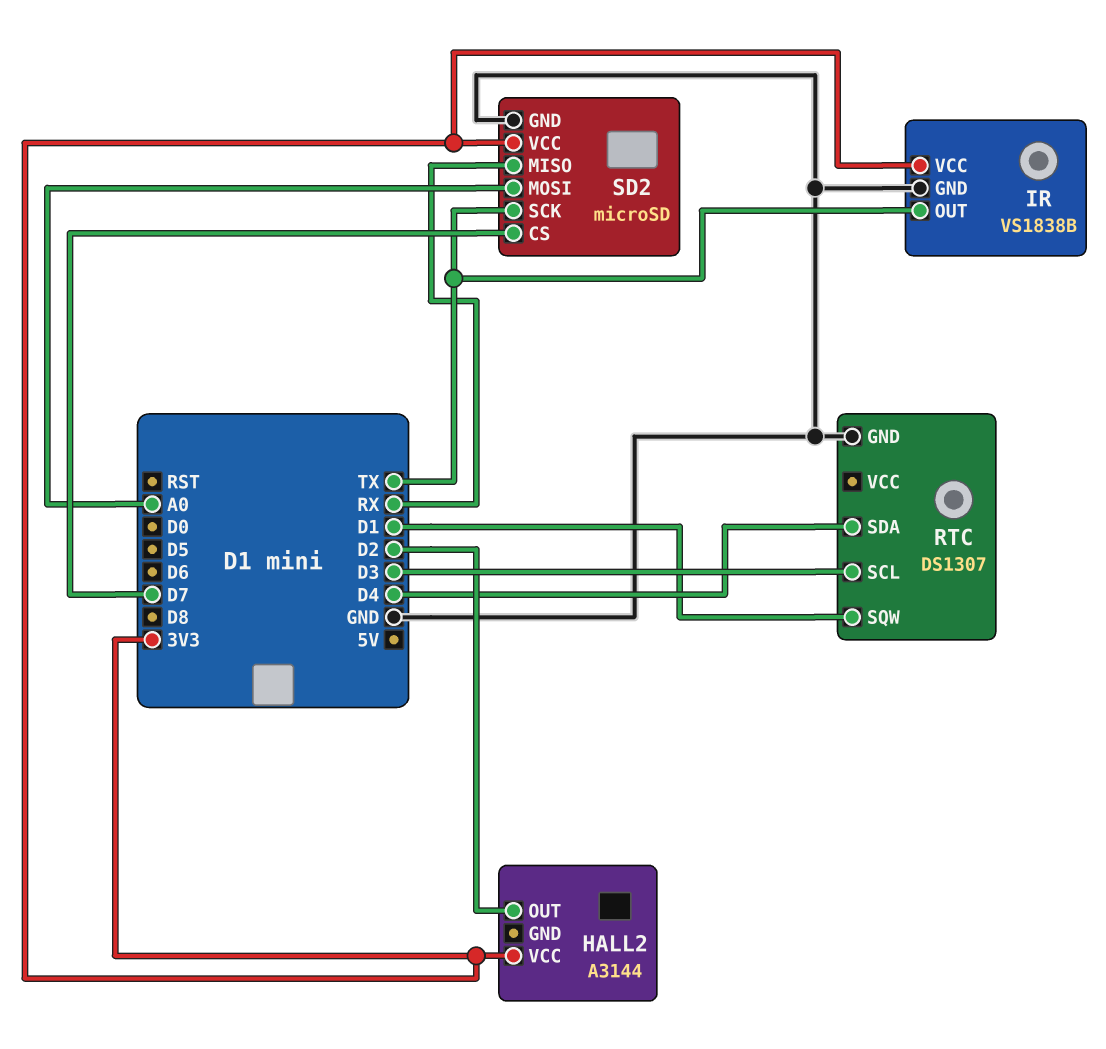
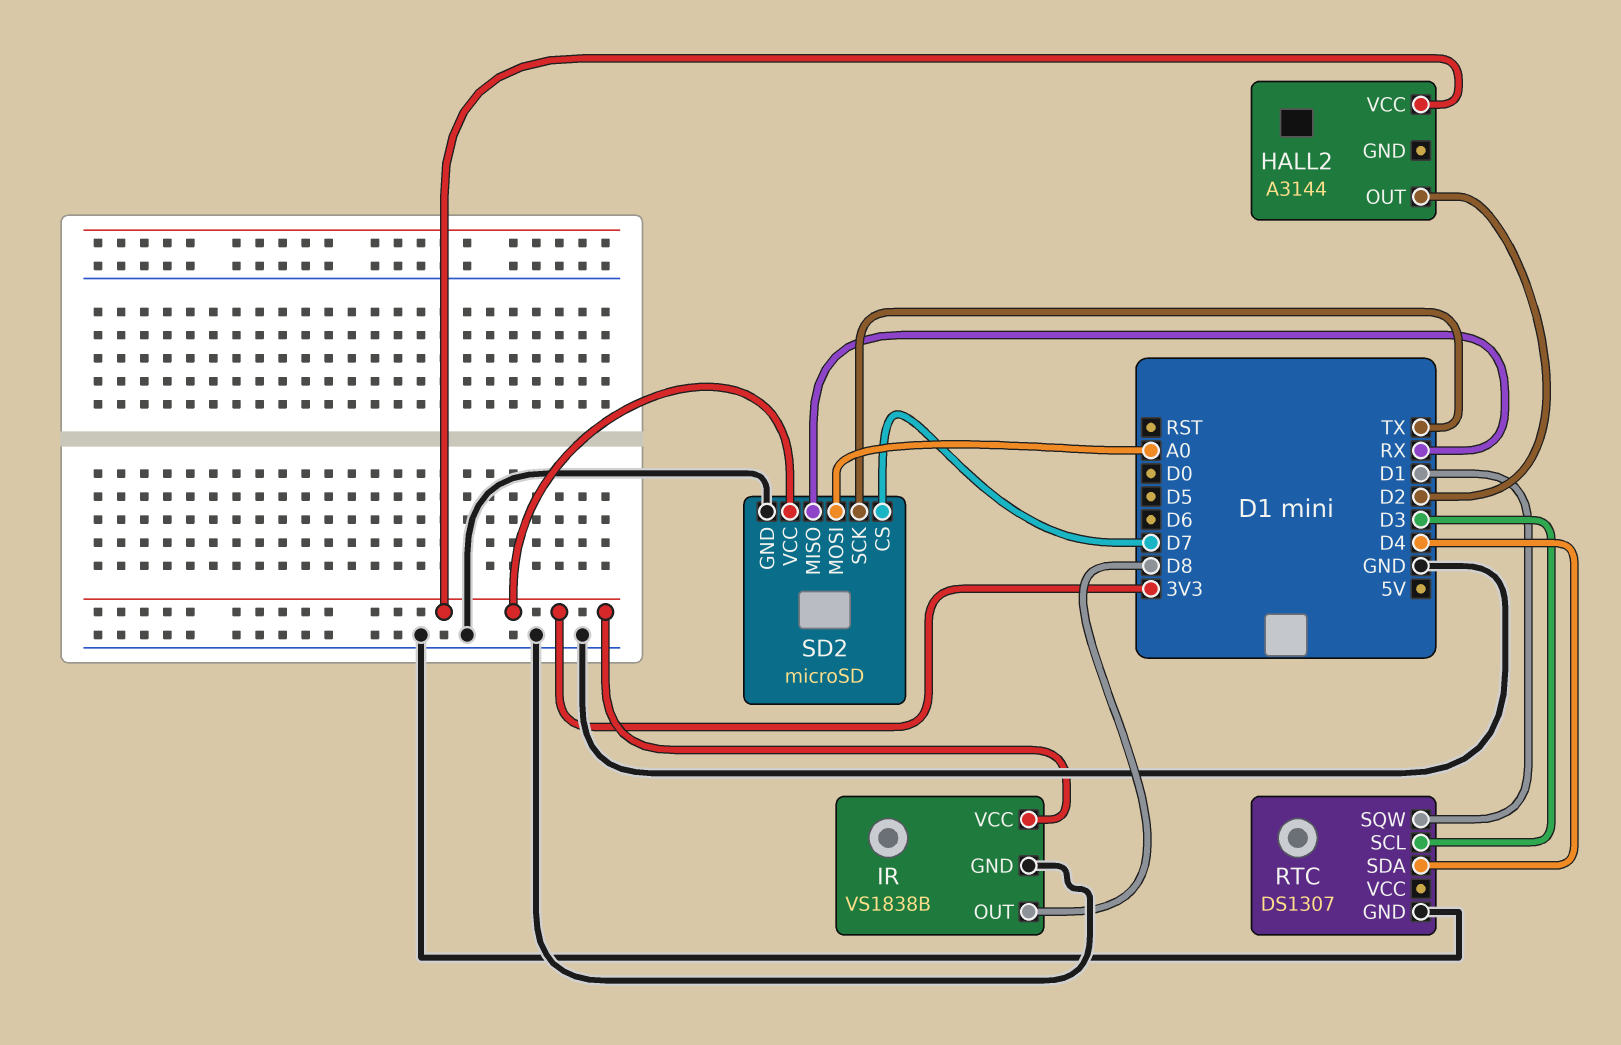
IR pin OUT: TX -> D8

